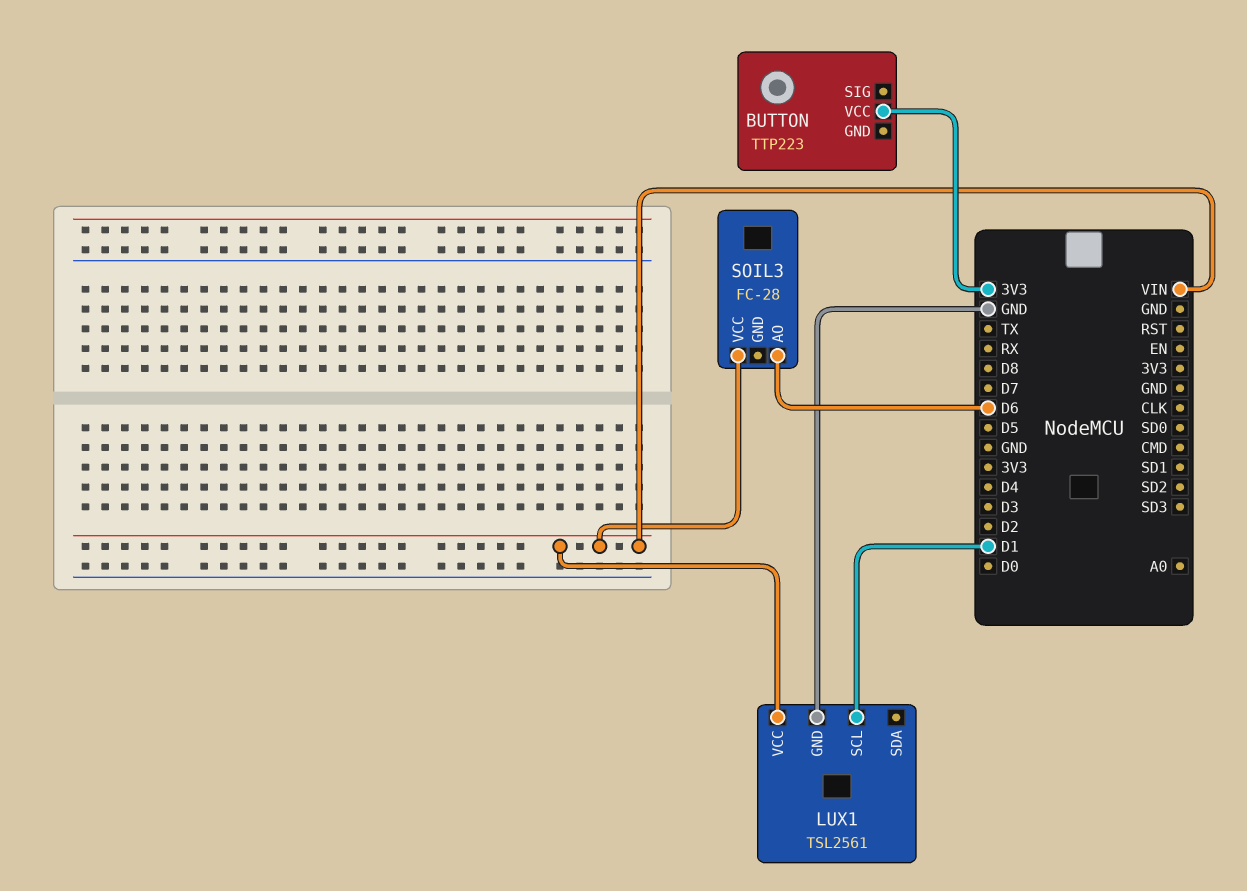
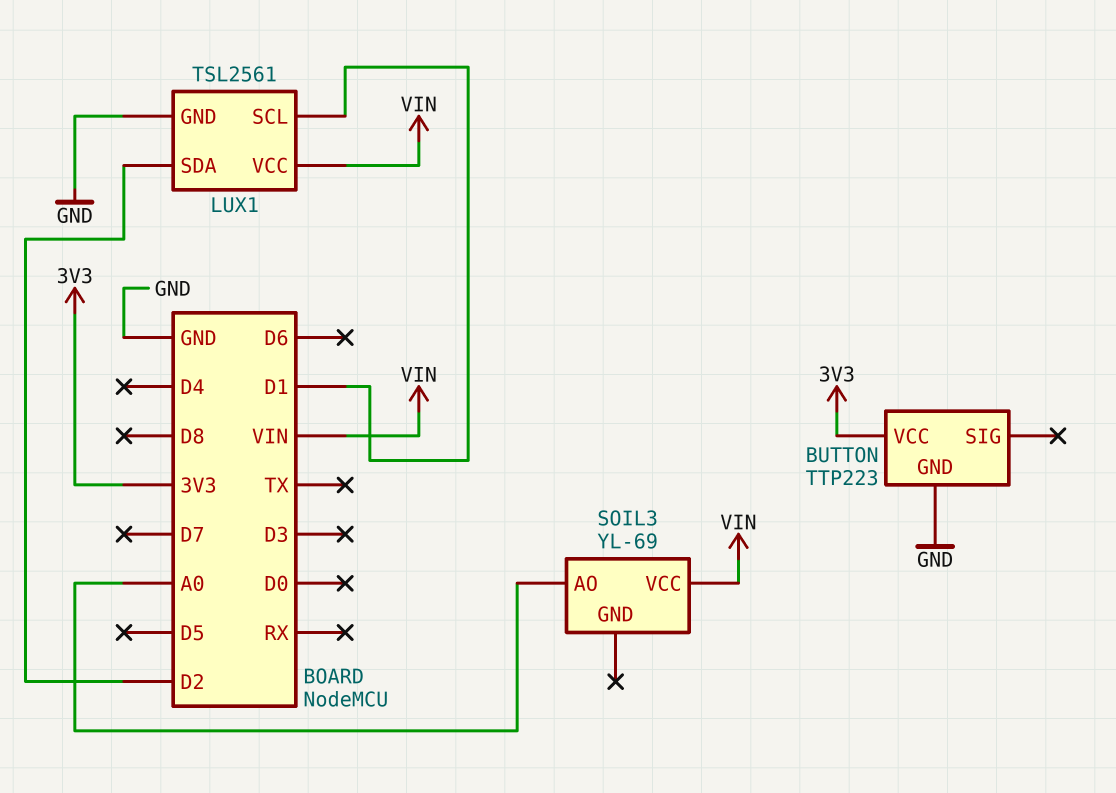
BUTTON pin GND: none -> GND
LUX1 pin SDA: none -> D2
SOIL3: FC-28 -> YL-69
SOIL3 pin AO: D6 -> A0

